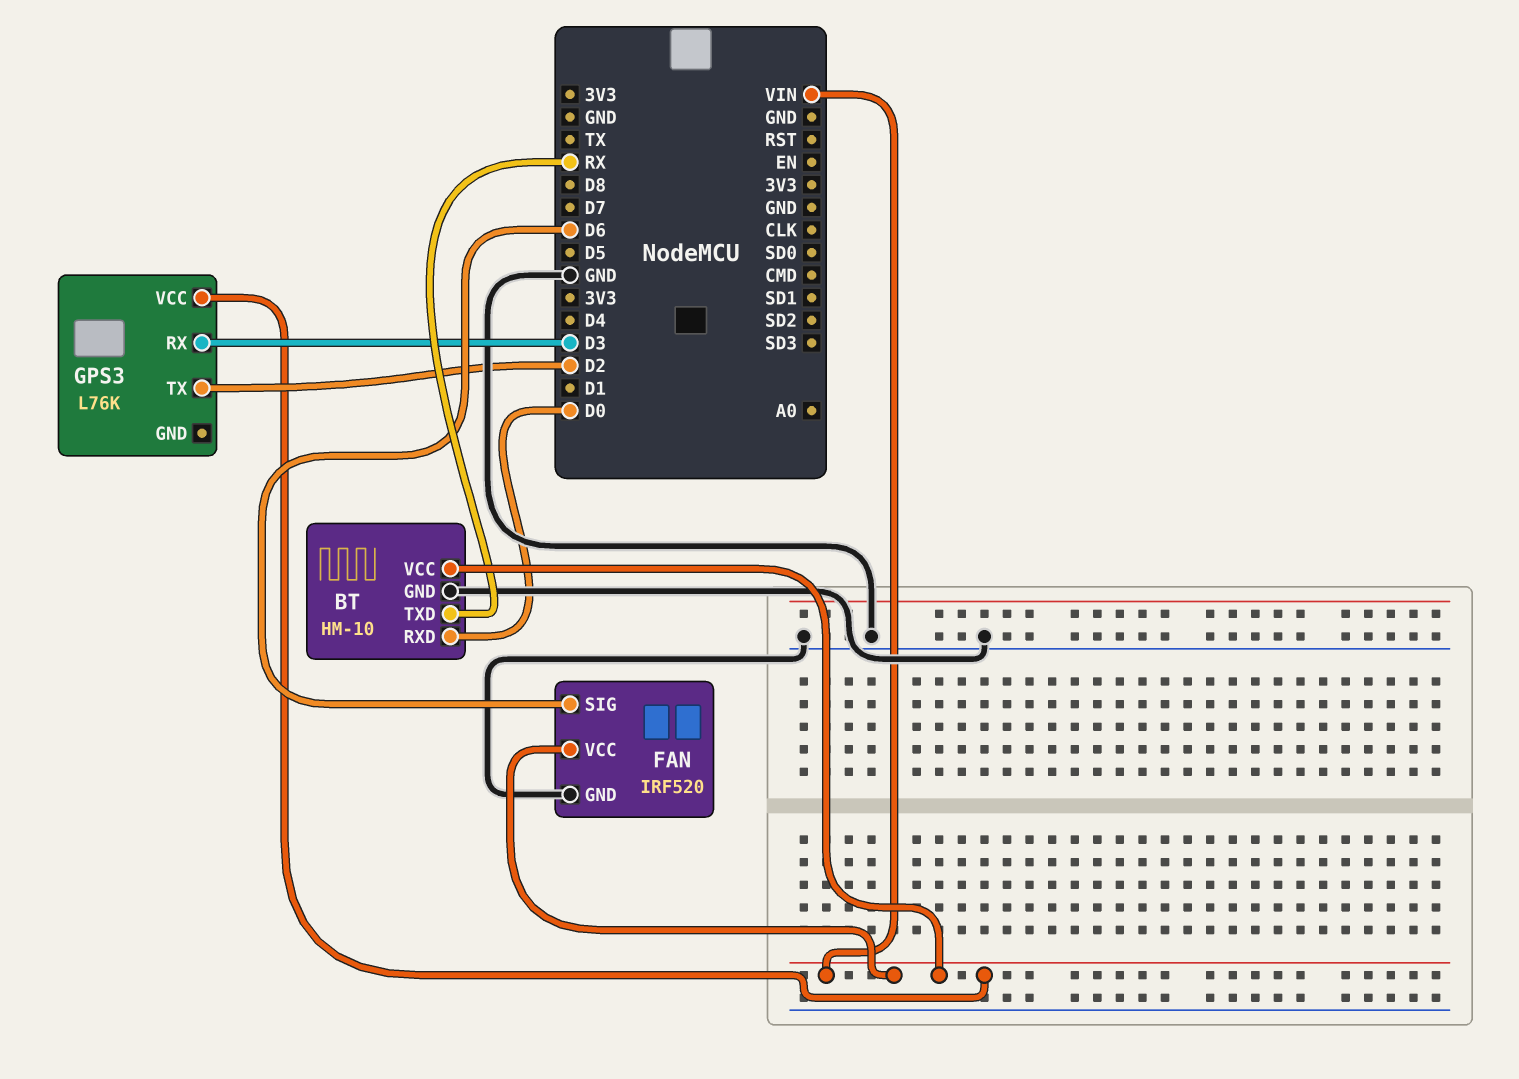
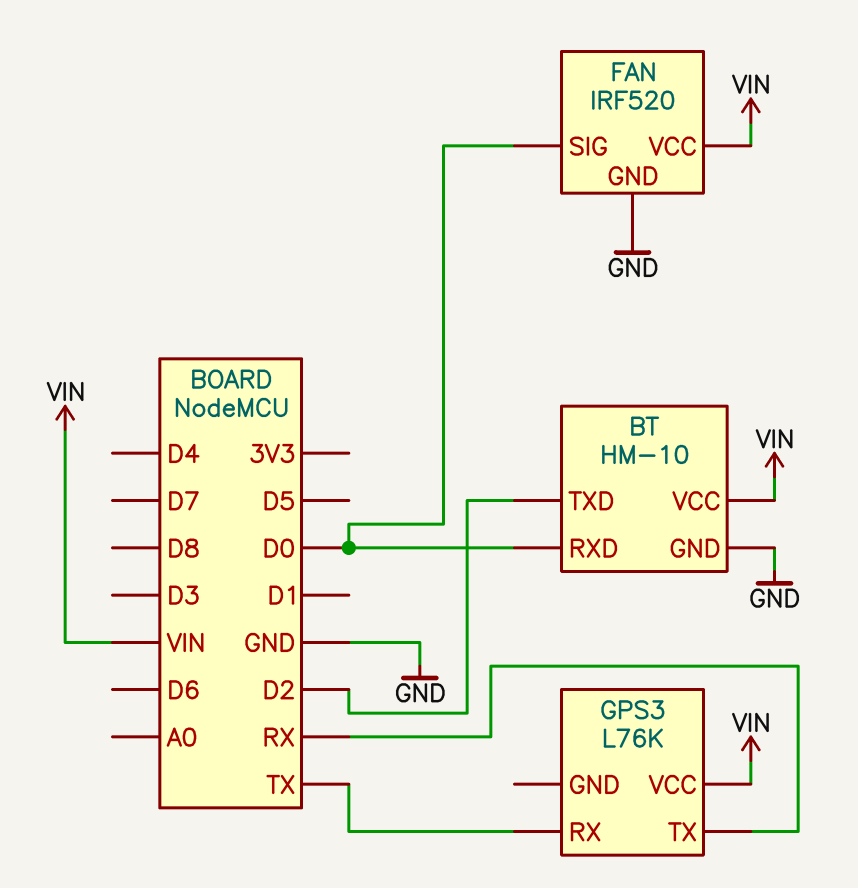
BT pin TXD: RX -> D2
FAN pin SIG: D6 -> D0
GPS3 pin RX: D3 -> TX
GPS3 pin TX: D2 -> RX

